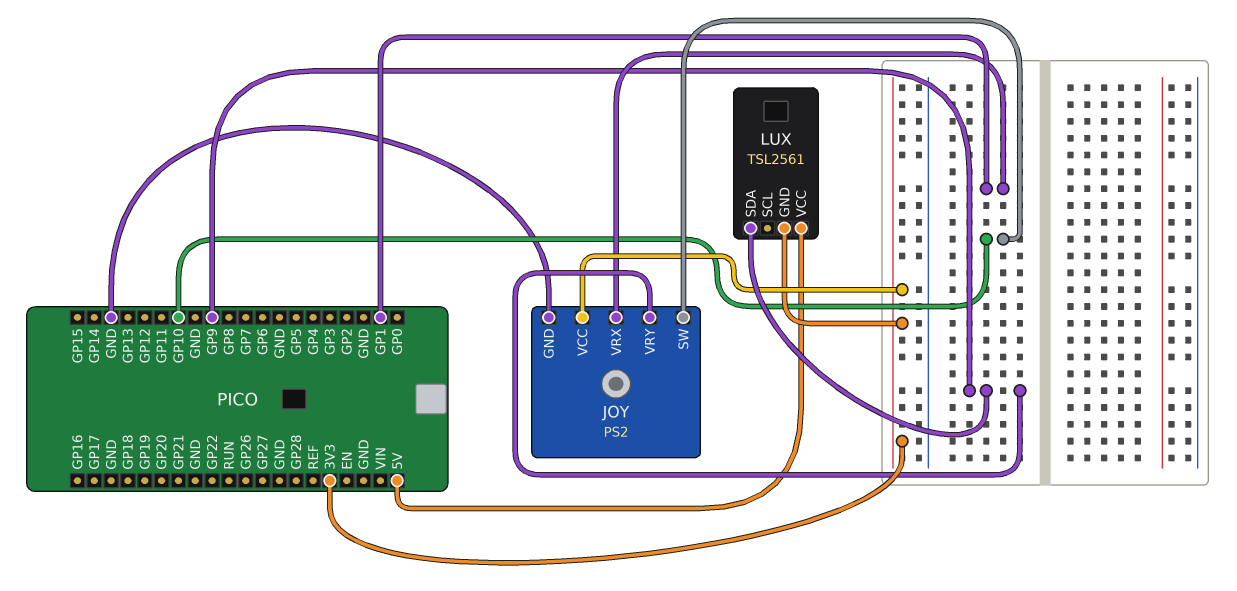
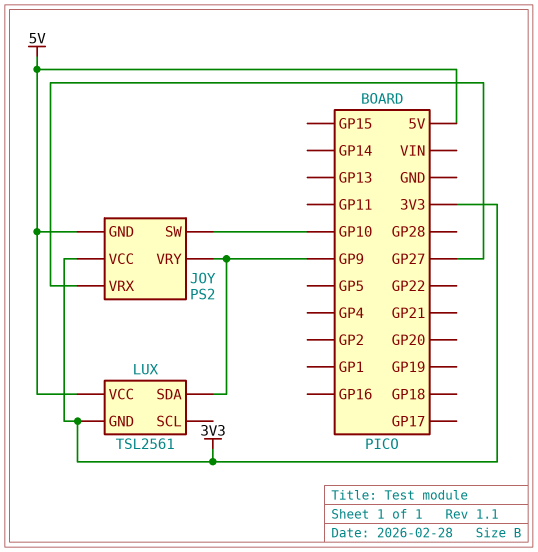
JOY pin GND: GND -> 5V
JOY pin VRX: GP1 -> GP27

